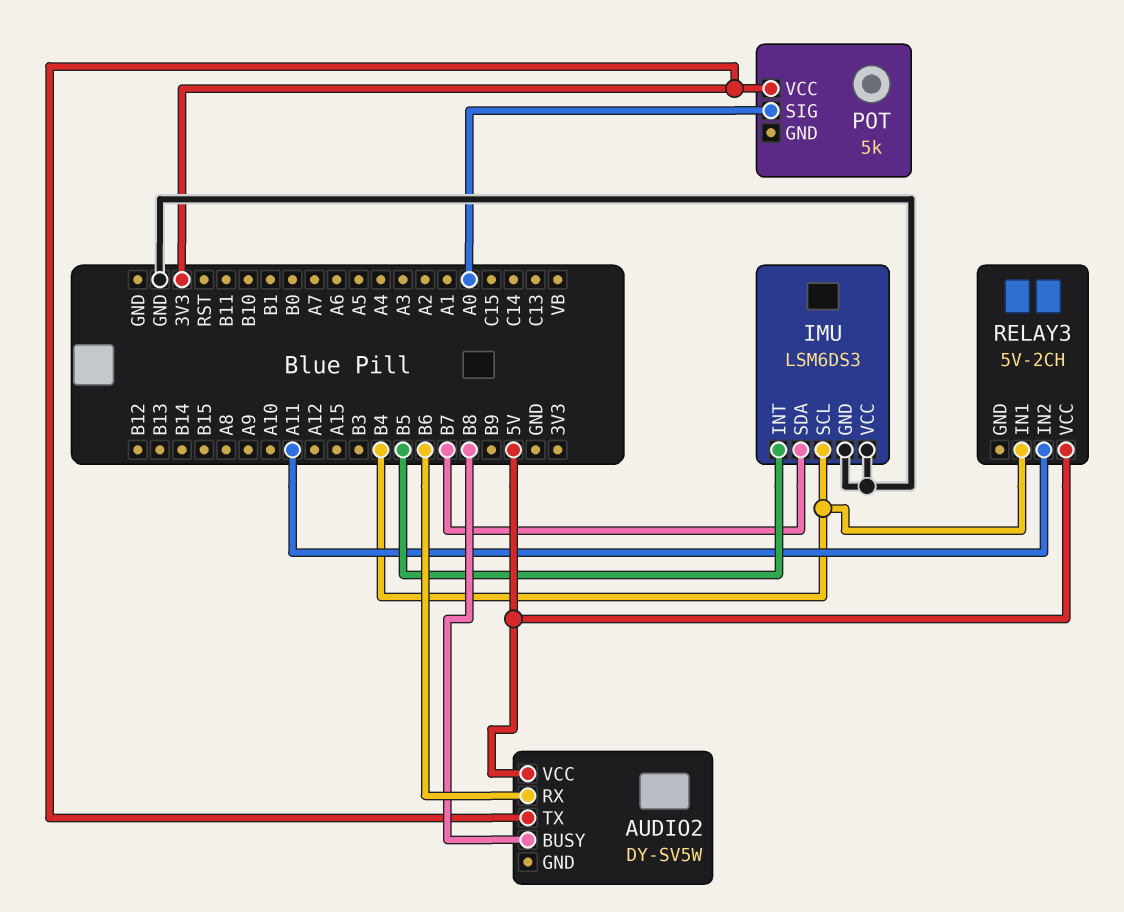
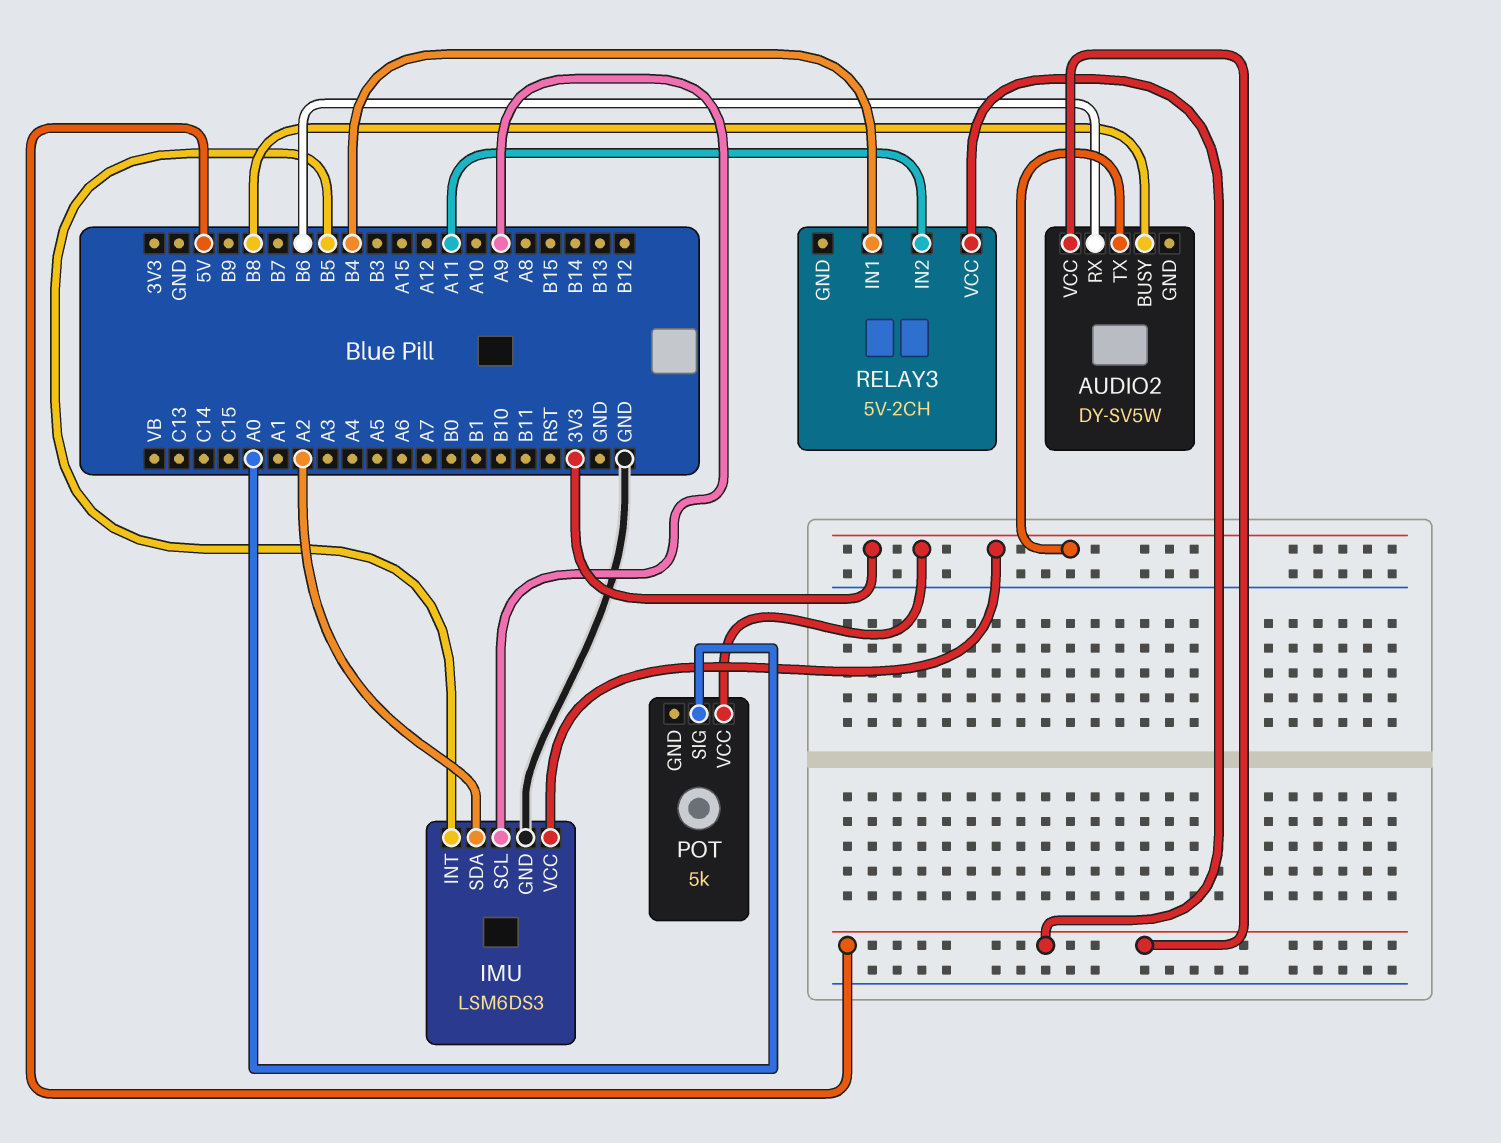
IMU pin SCL: B4 -> A9
IMU pin SDA: B7 -> A2
IMU pin VCC: GND -> 3V3

